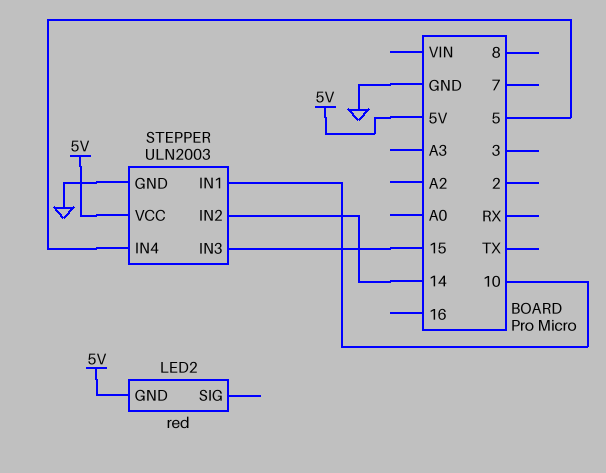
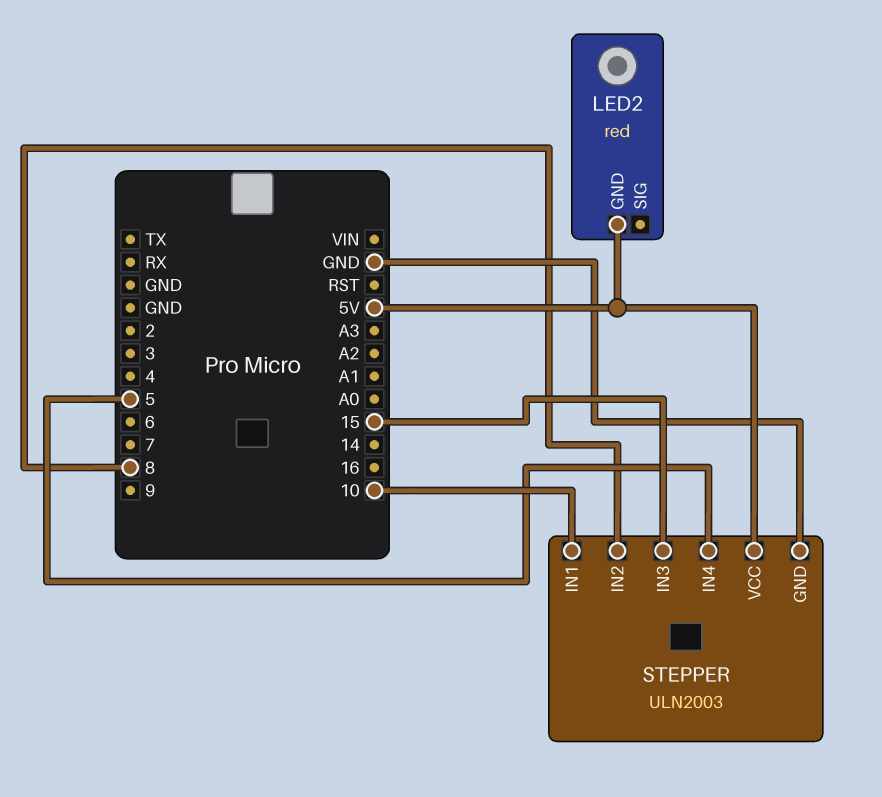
STEPPER pin IN2: 14 -> 8

